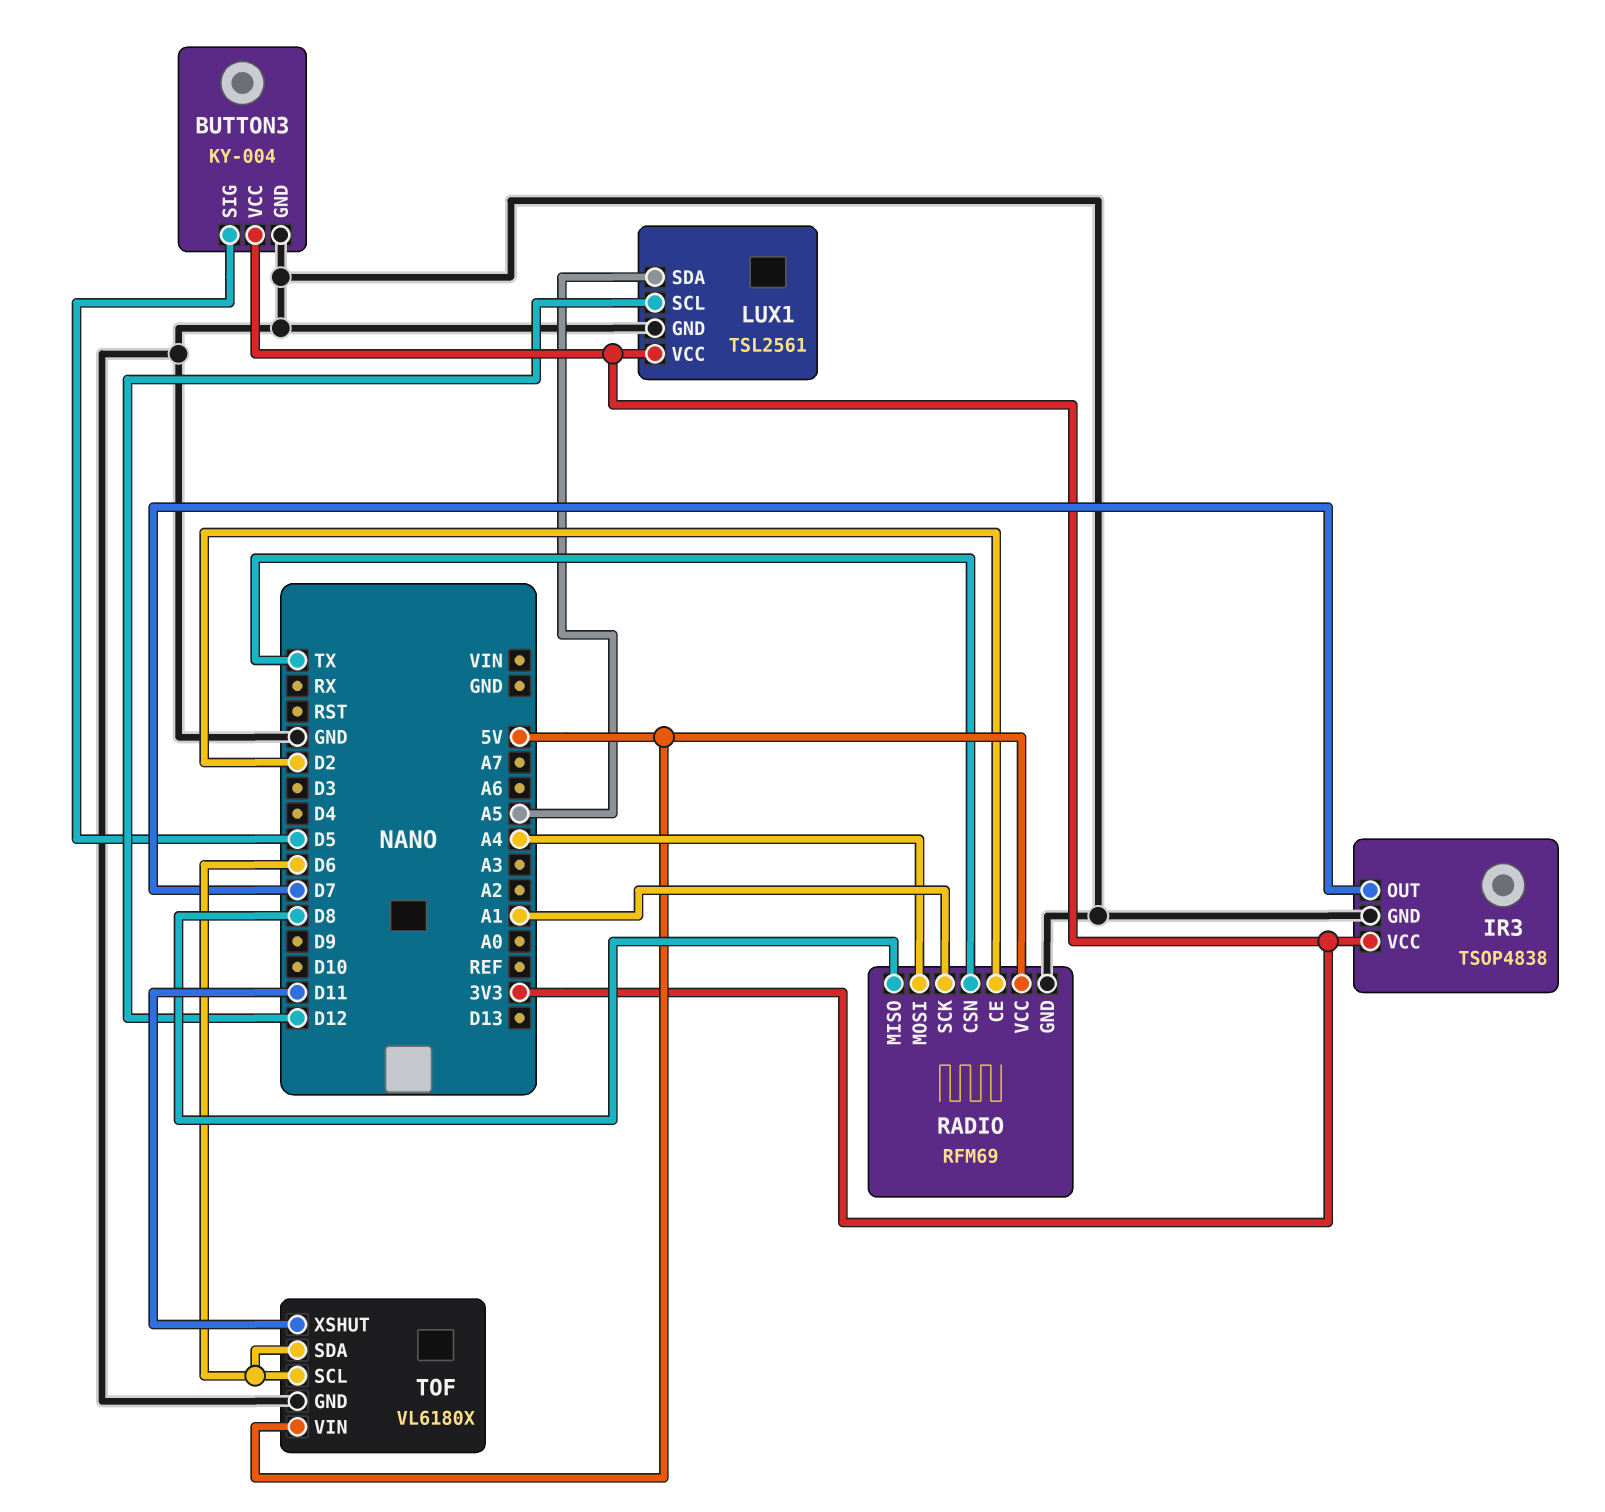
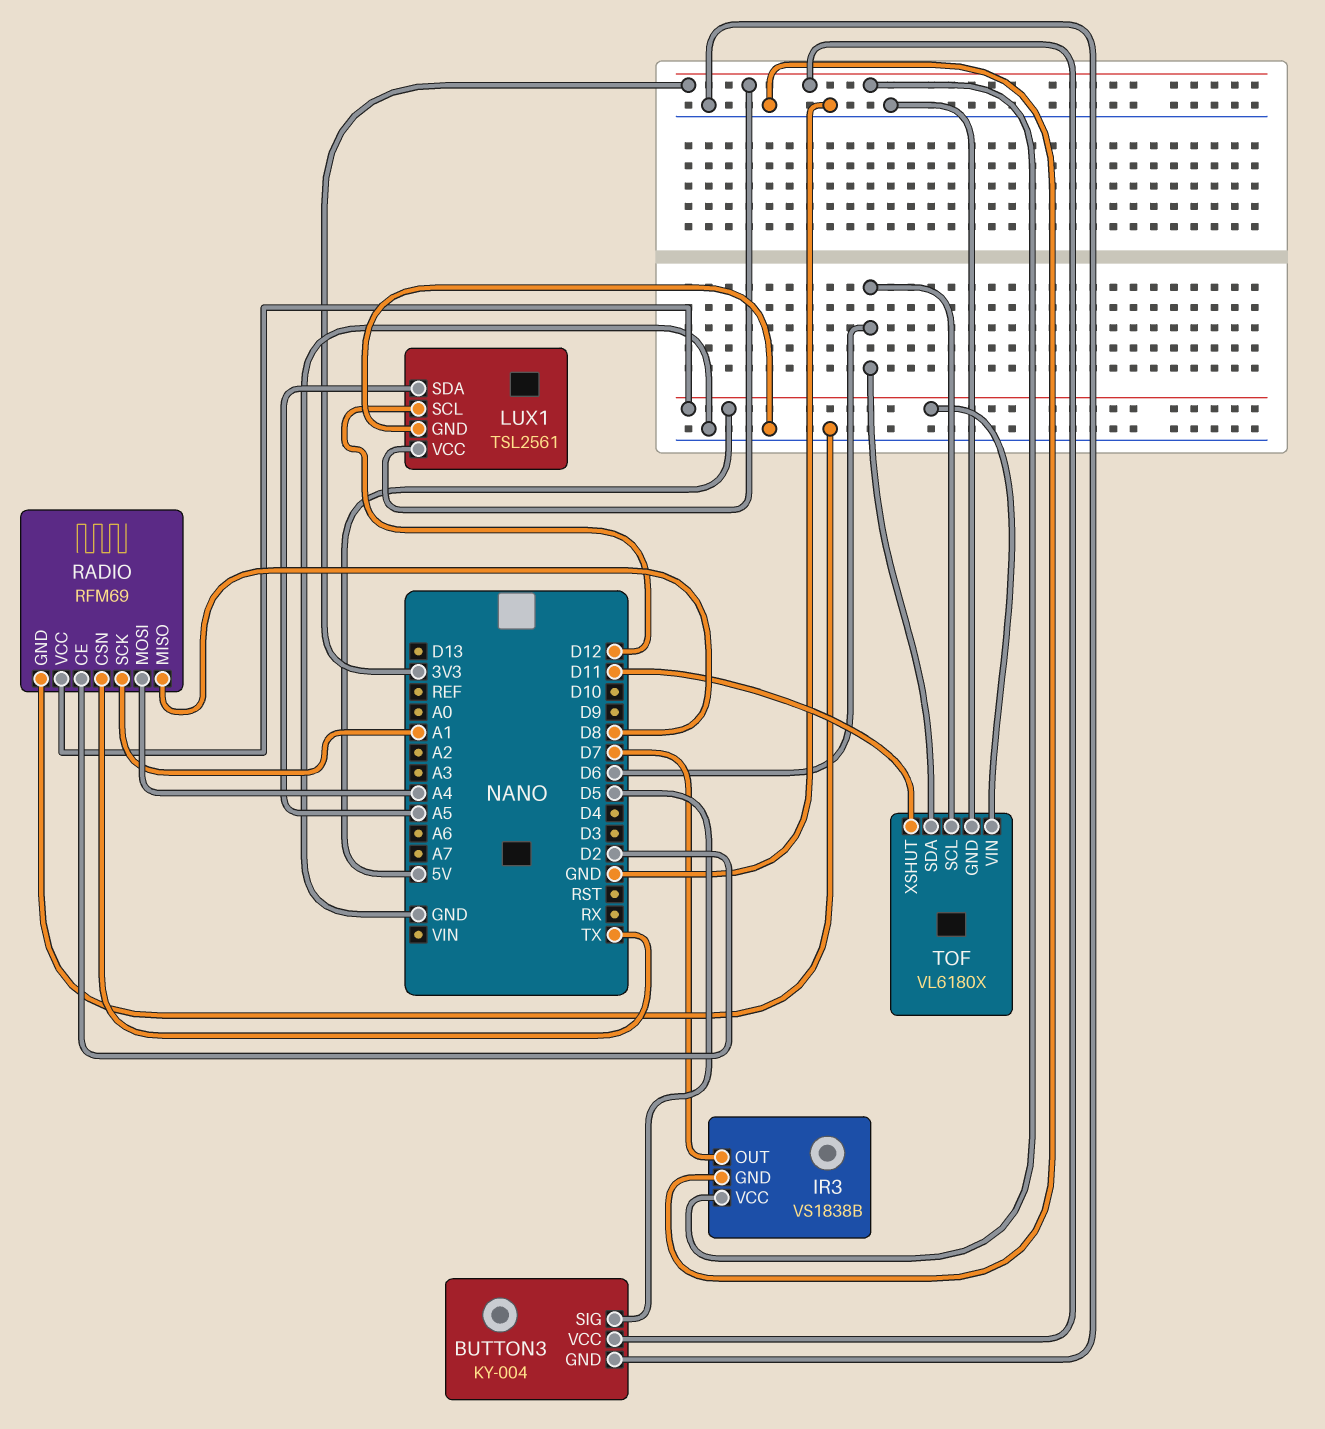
IR3: TSOP4838 -> VS1838B

